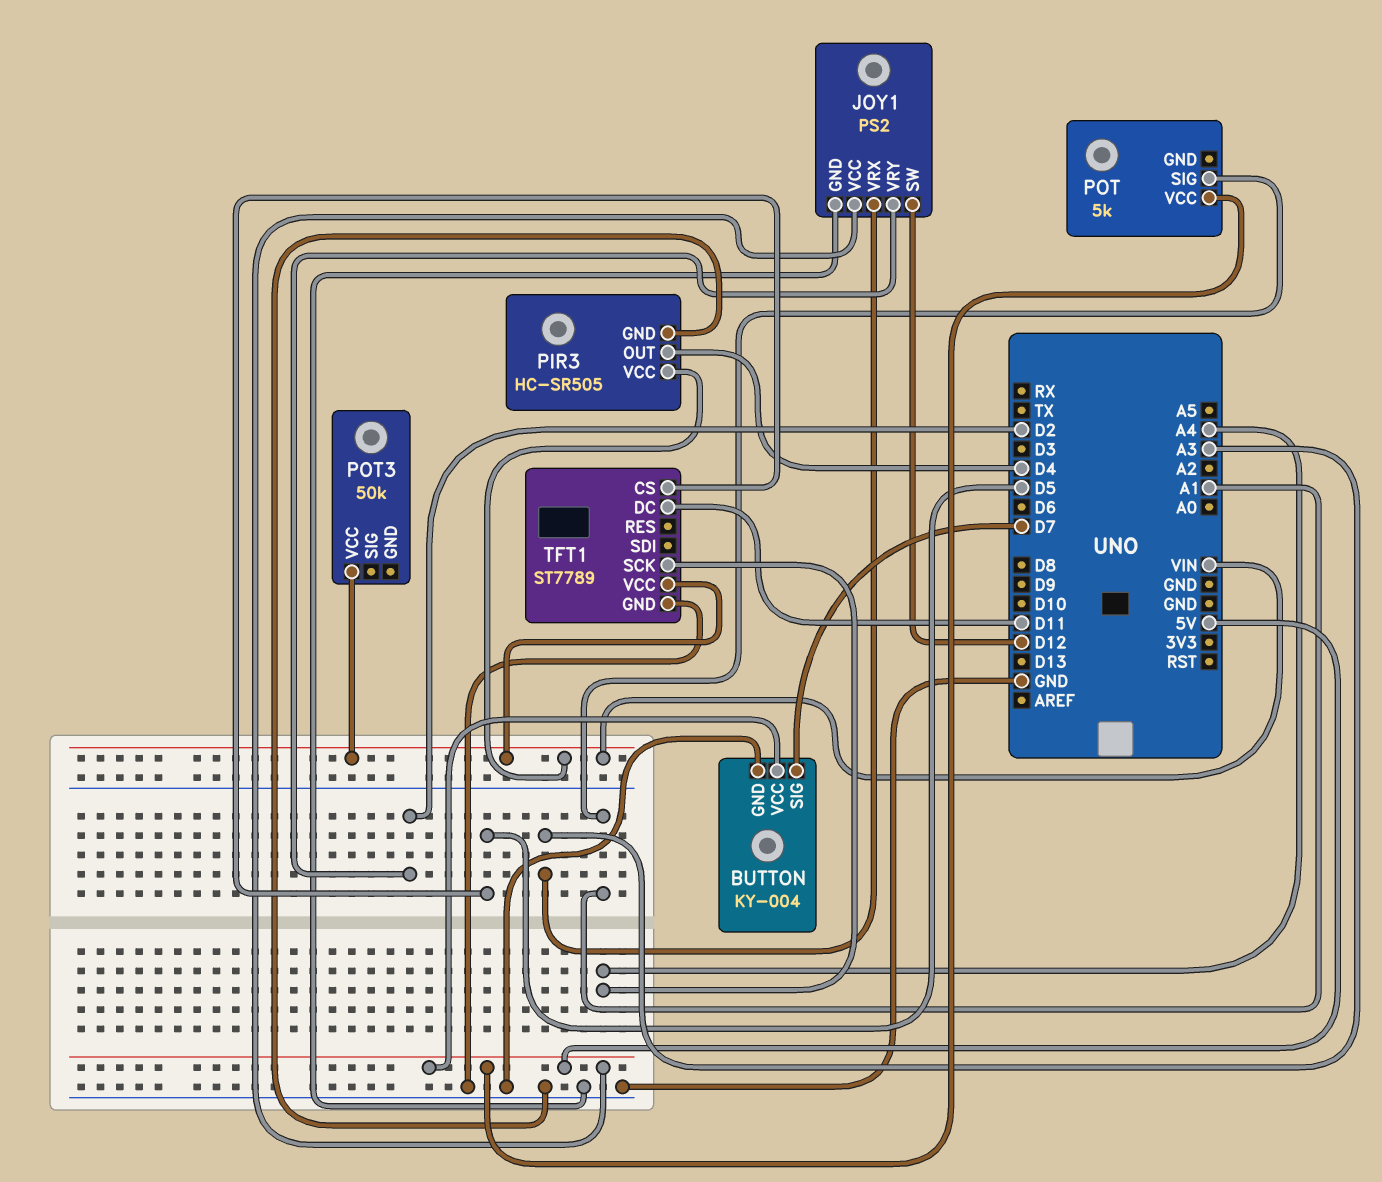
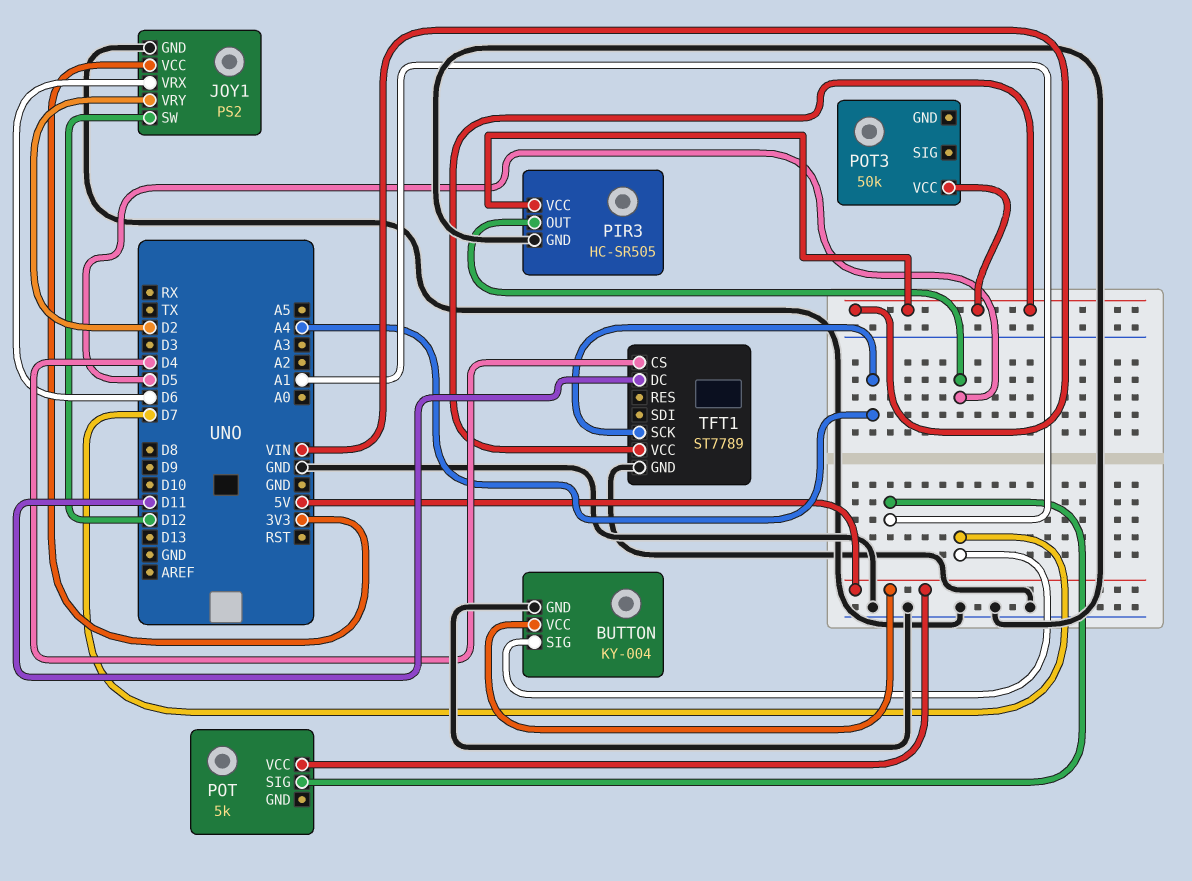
JOY1 pin VCC: 5V -> 3V3
JOY1 pin VRX: A3 -> D6
PIR3 pin OUT: D4 -> D5
TFT1 pin CS: D5 -> D4

